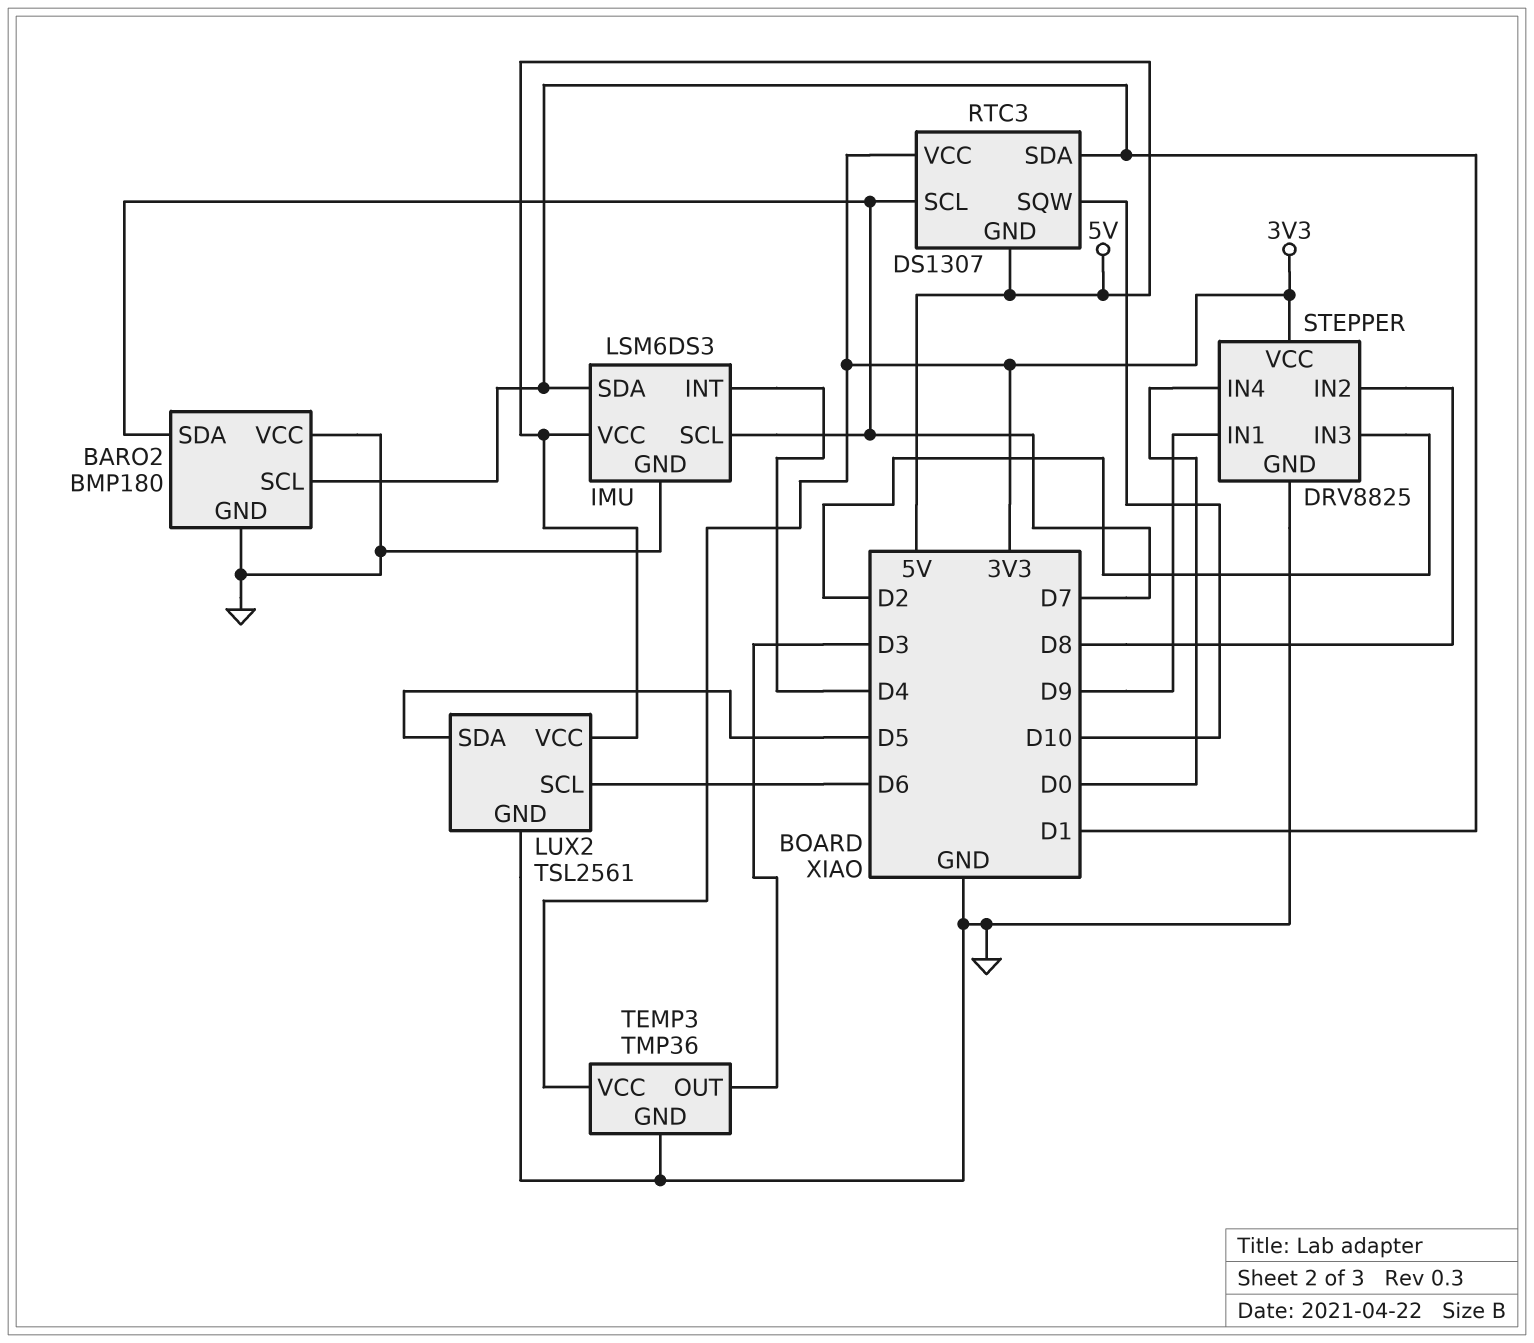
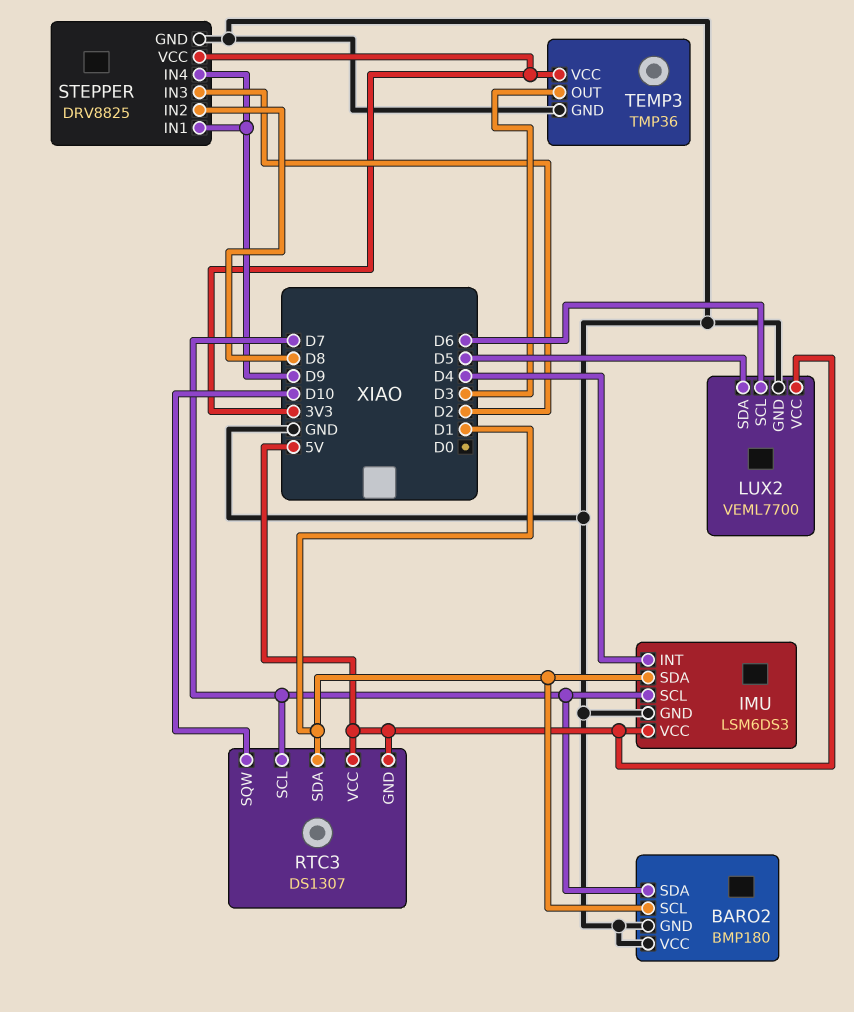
LUX2: TSL2561 -> VEML7700
RTC3 pin VCC: 3V3 -> 5V
STEPPER pin IN4: D0 -> D9

